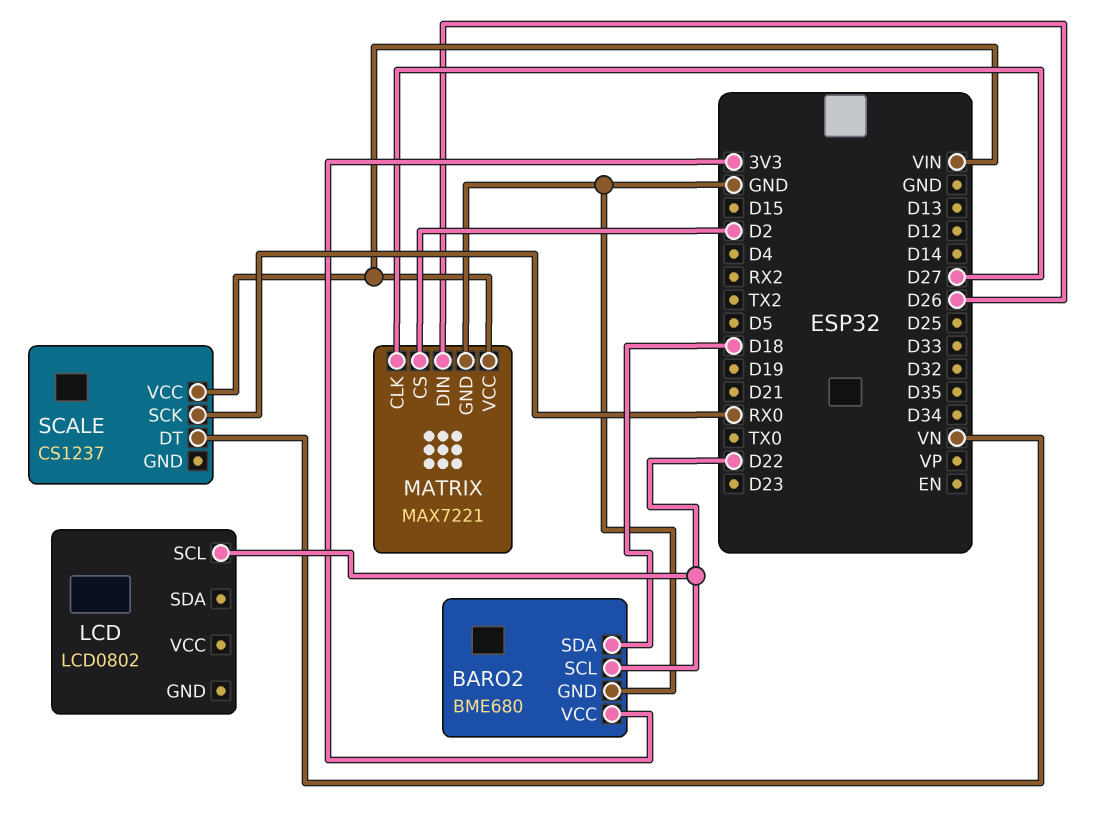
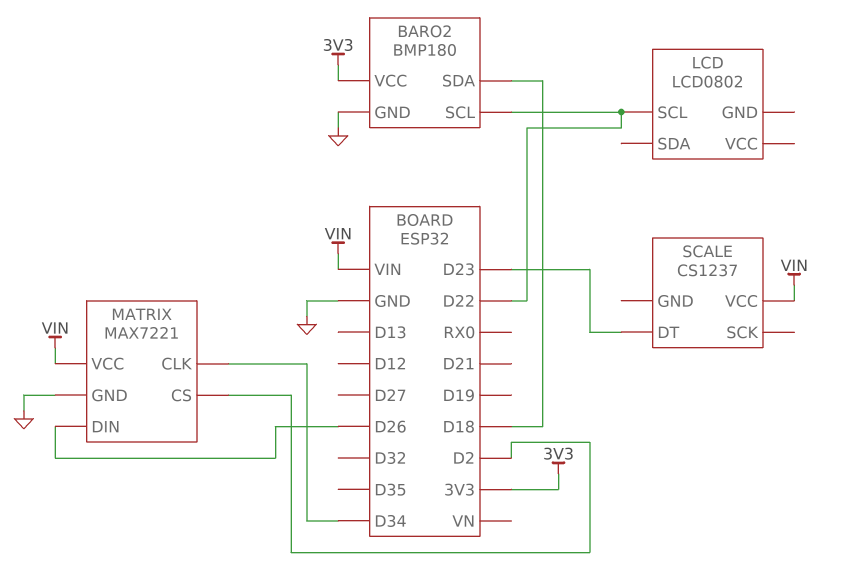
BARO2: BME680 -> BMP180
MATRIX pin CLK: D27 -> D34
SCALE pin DT: VN -> D23
SCALE pin SCK: RX0 -> none

